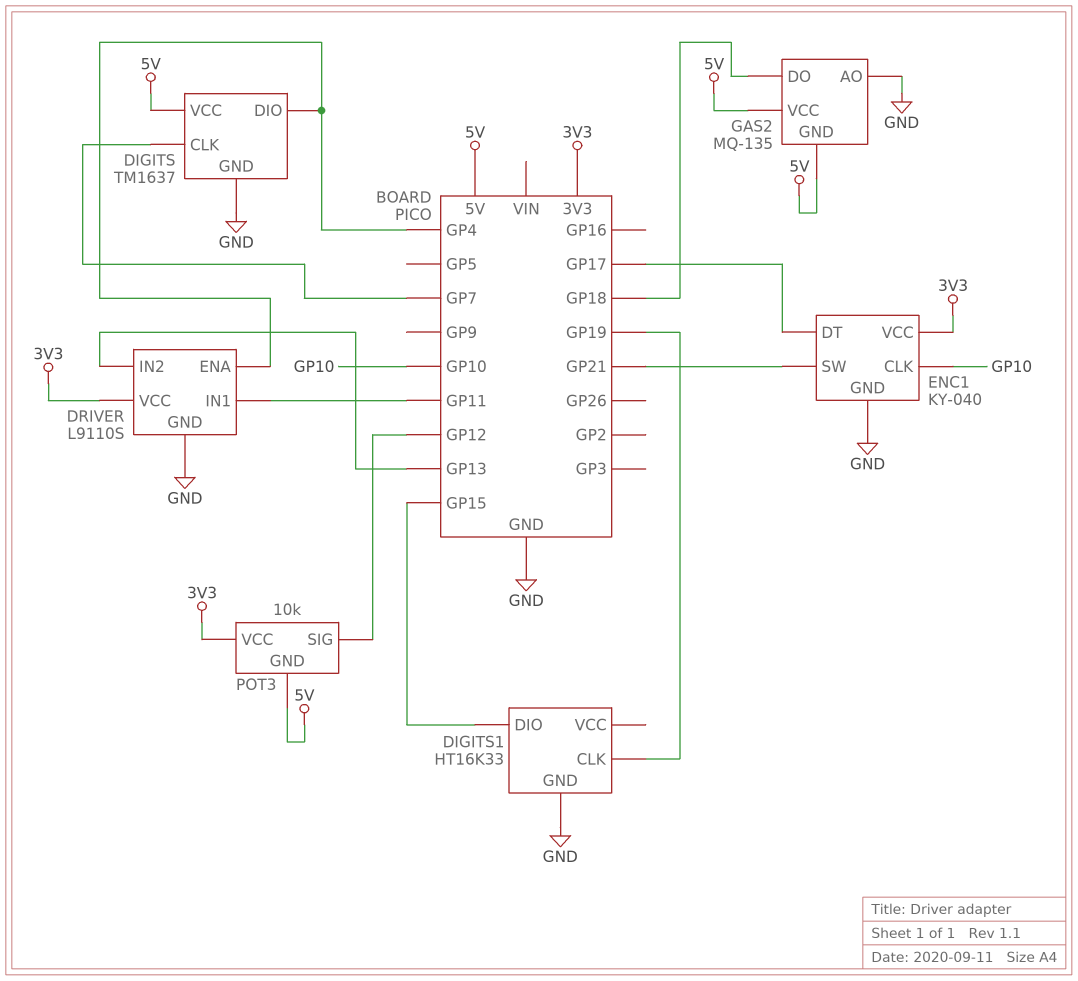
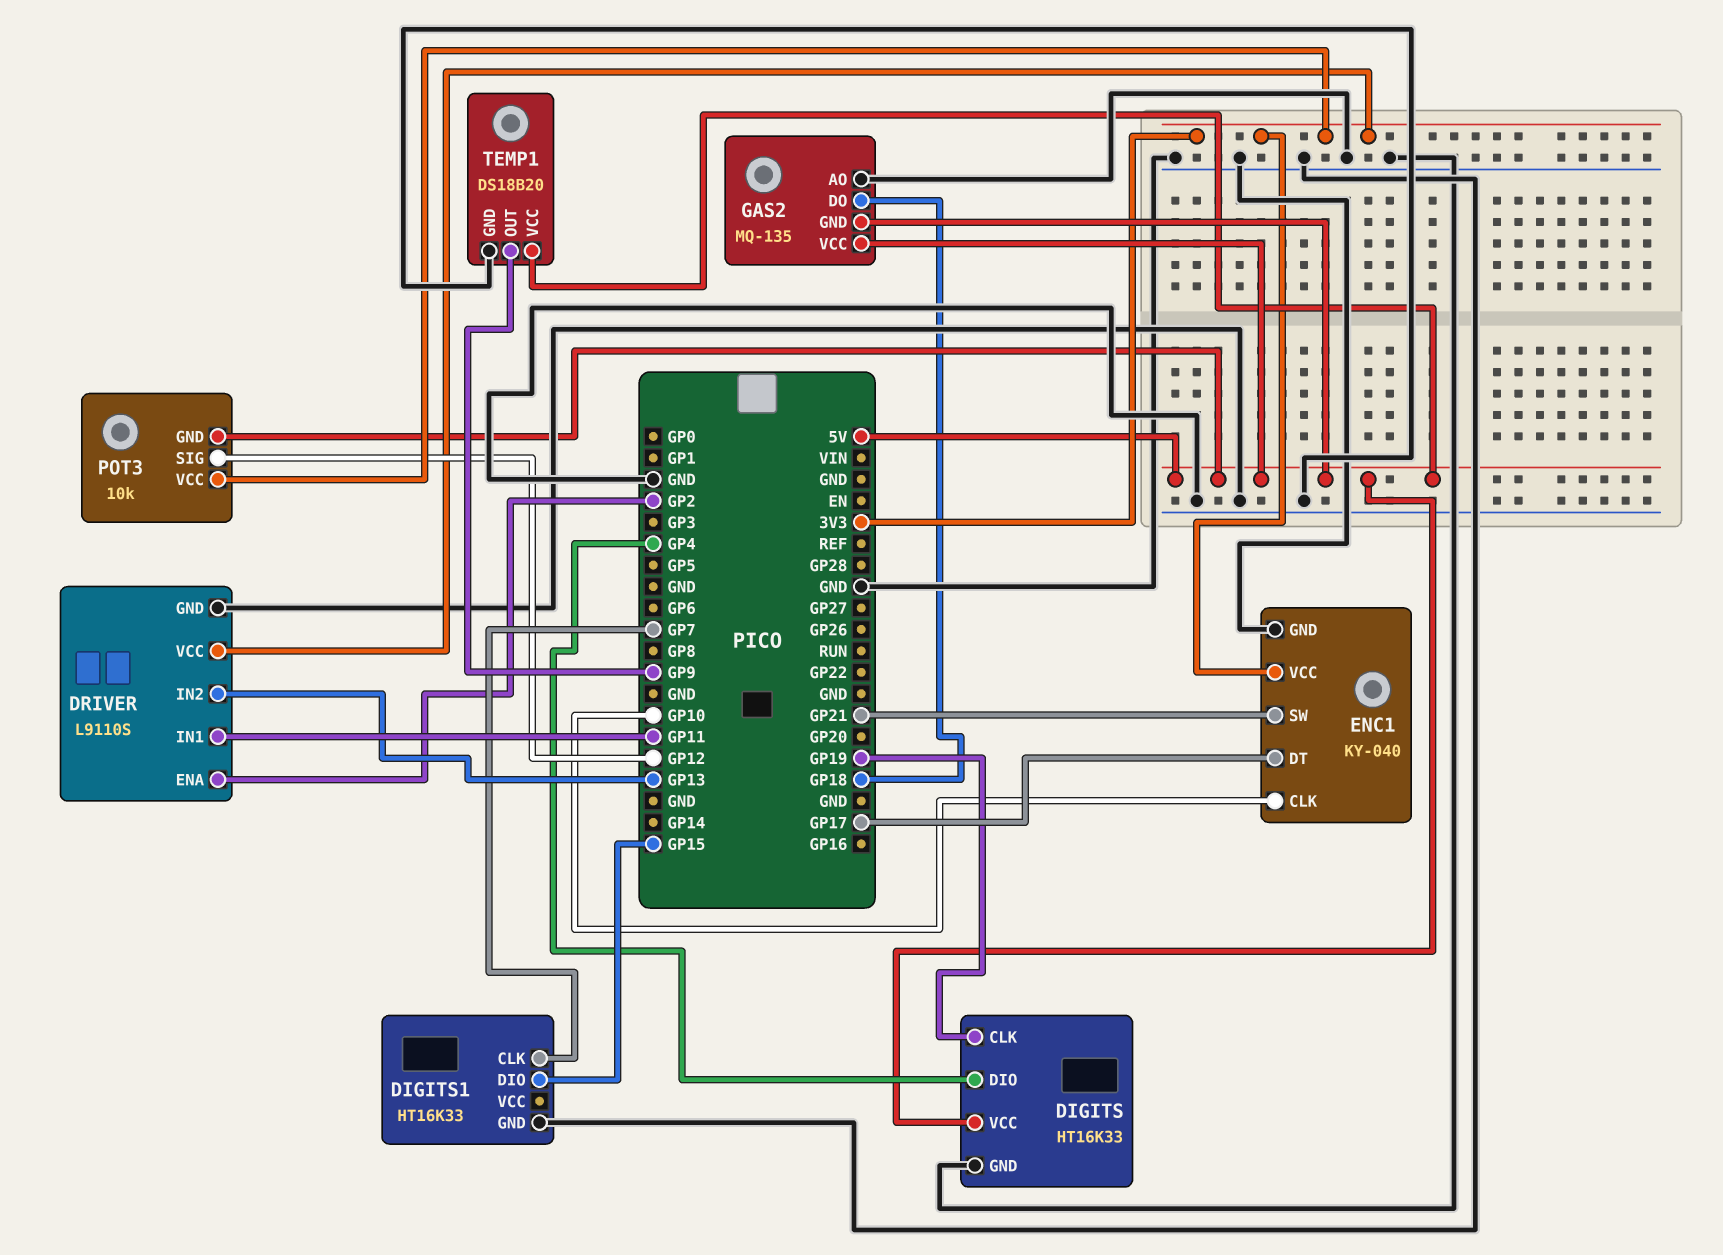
DIGITS: TM1637 -> HT16K33
DIGITS pin CLK: GP7 -> GP19
DIGITS1 pin CLK: GP19 -> GP7
DRIVER pin ENA: GP4 -> GP2
TEMP1: none -> DS18B20
TEMP1 pin GND: none -> GND
TEMP1 pin OUT: none -> GP9
TEMP1 pin VCC: none -> 5V

